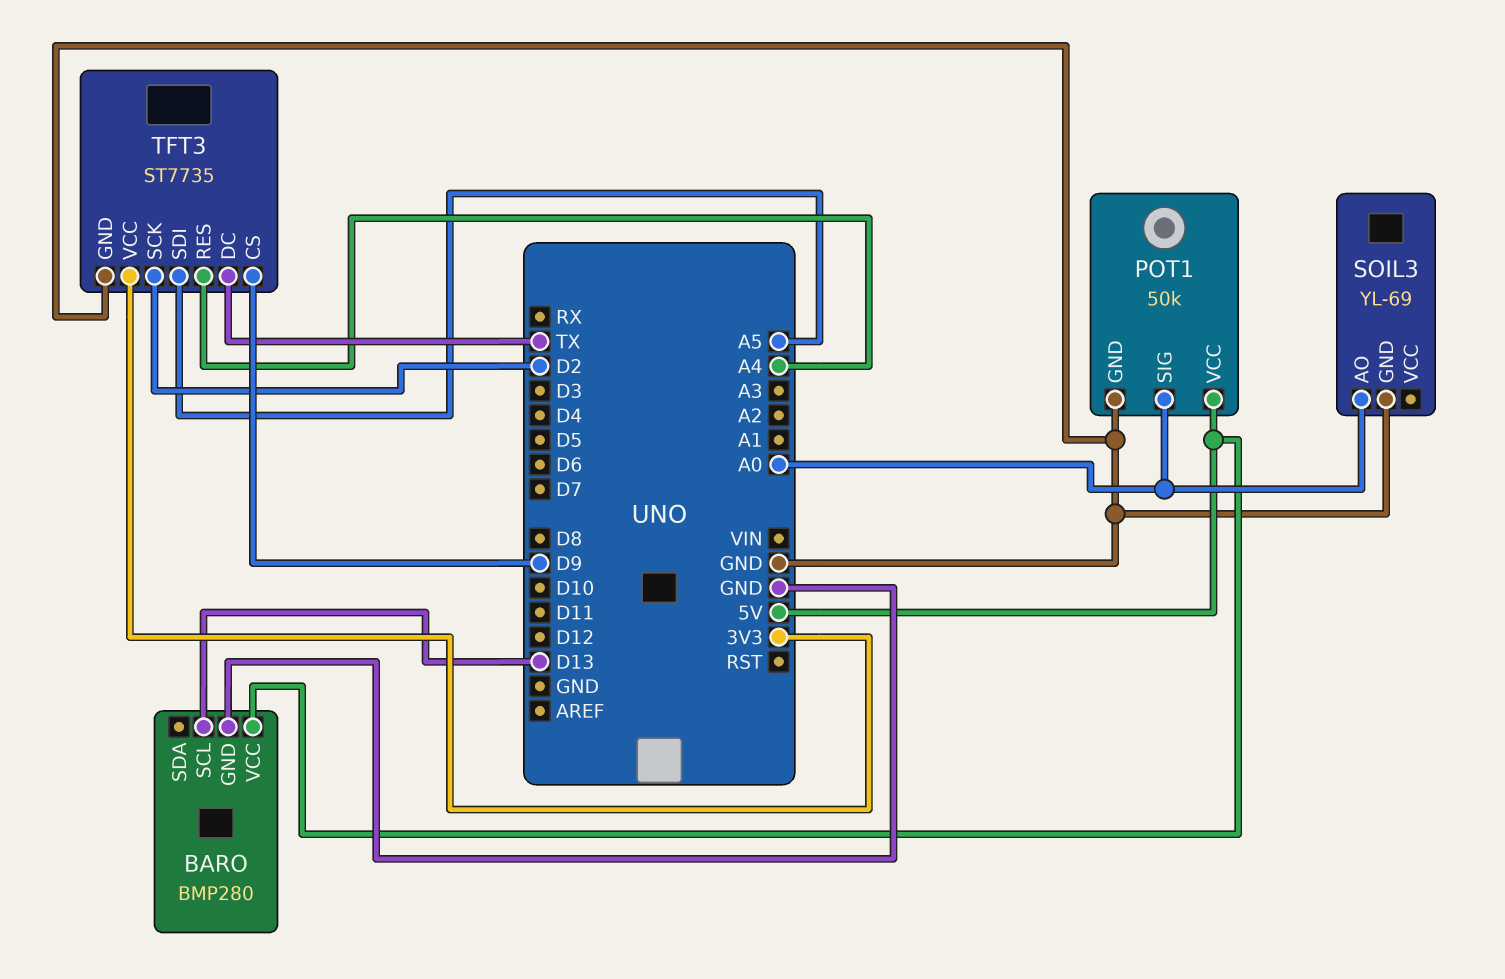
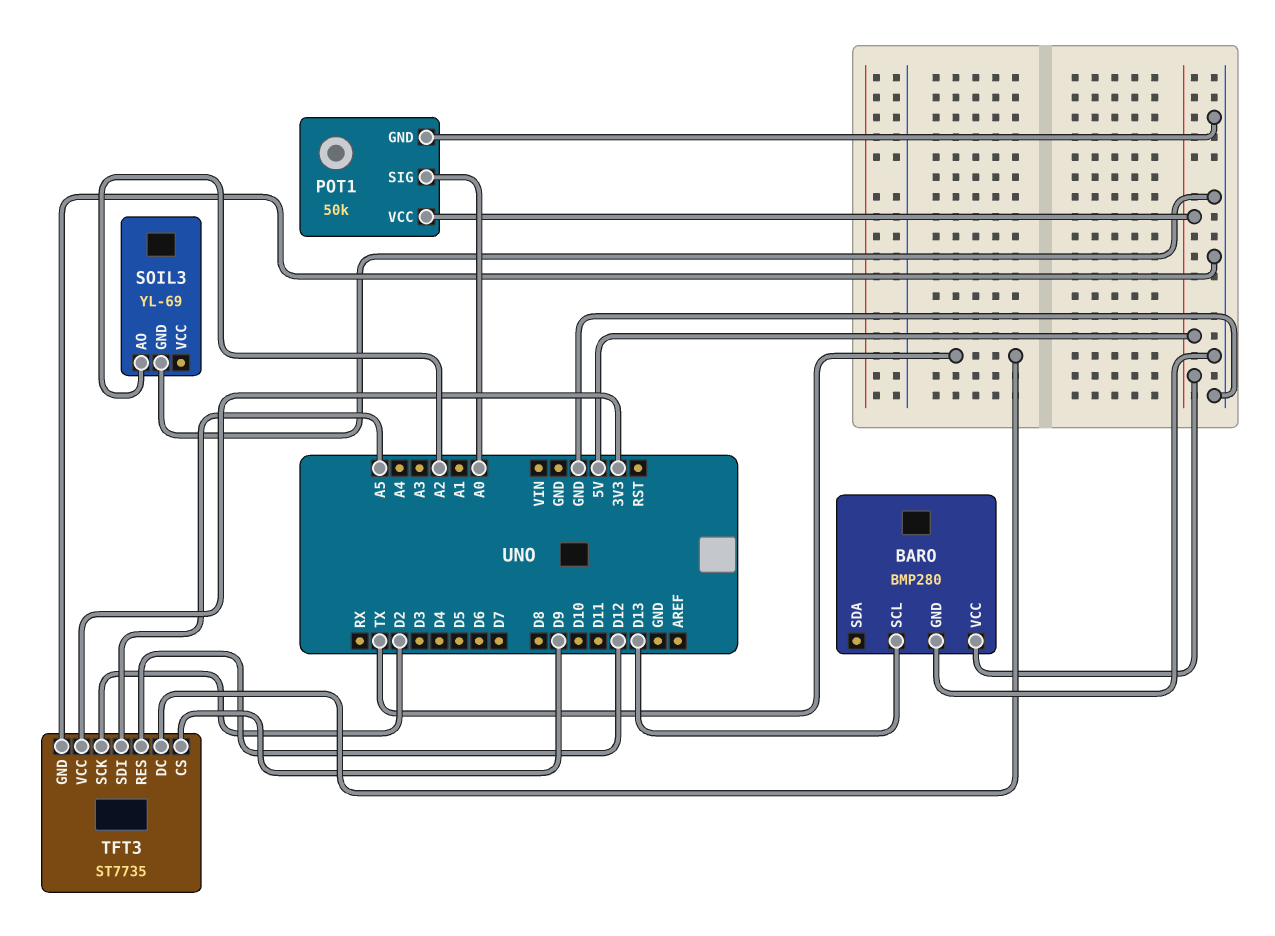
SOIL3 pin AO: A0 -> A2
TFT3 pin RES: A4 -> D12

